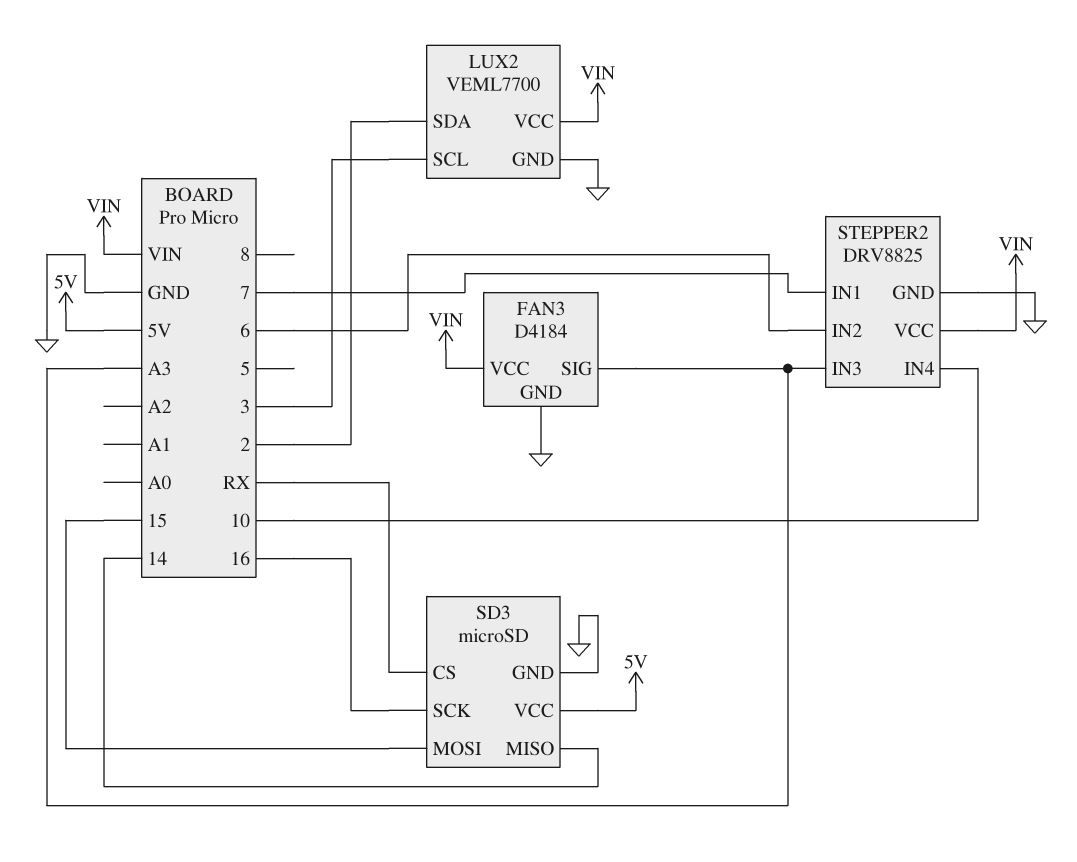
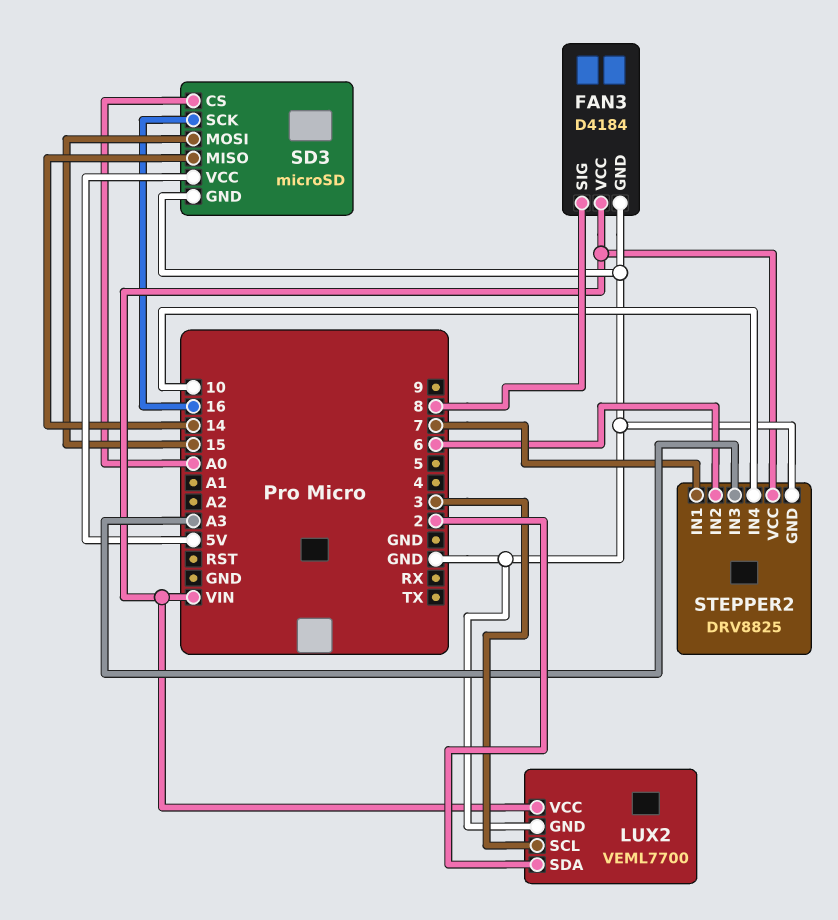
FAN3 pin SIG: A3 -> 8
SD3 pin CS: RX -> A0

